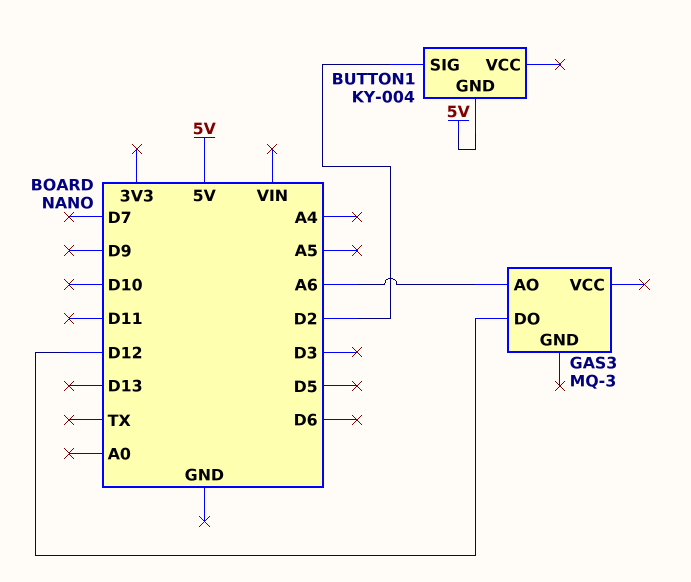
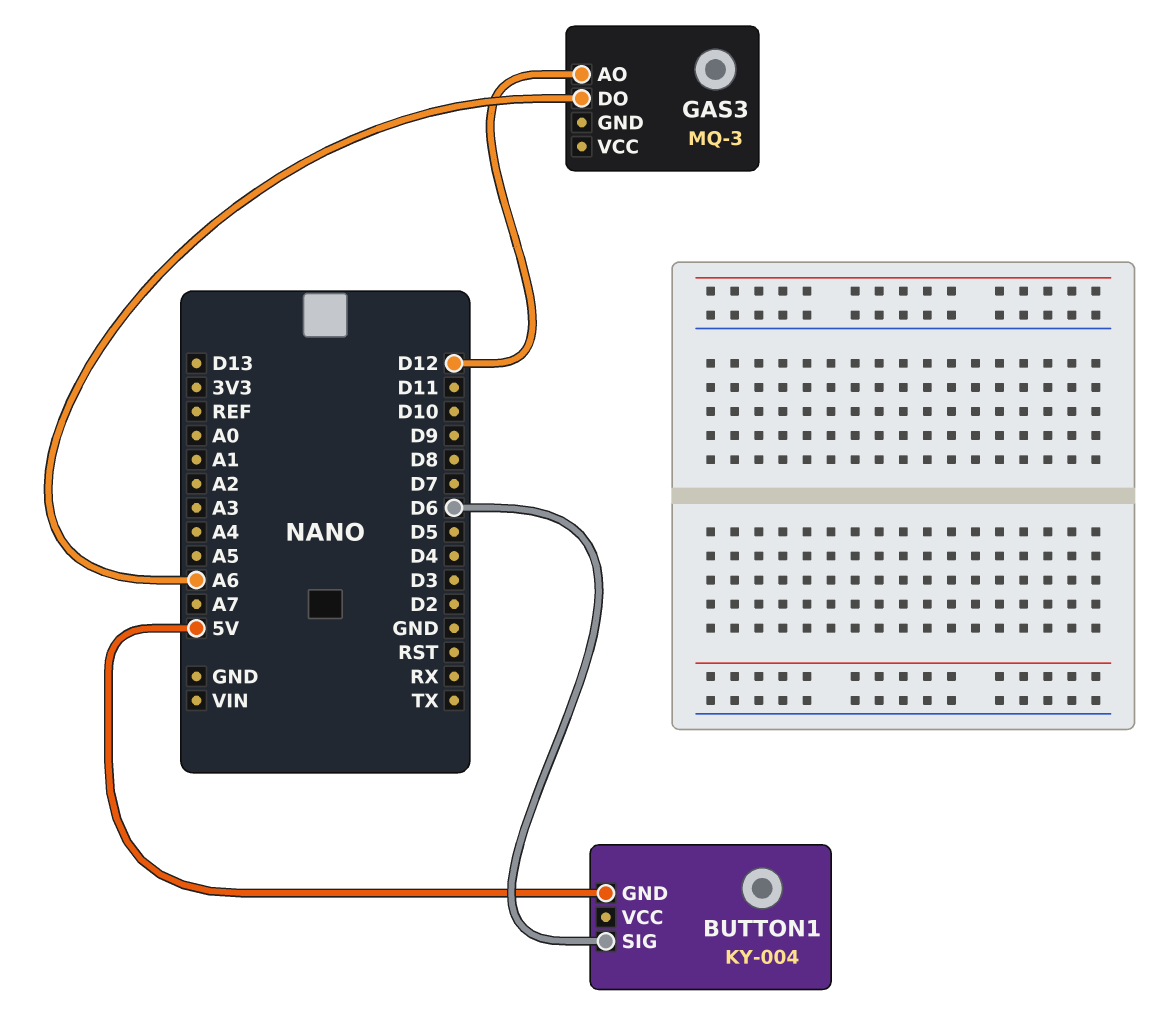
BUTTON1 pin SIG: D2 -> D6
GAS3 pin AO: A6 -> D12
GAS3 pin DO: D12 -> A6

